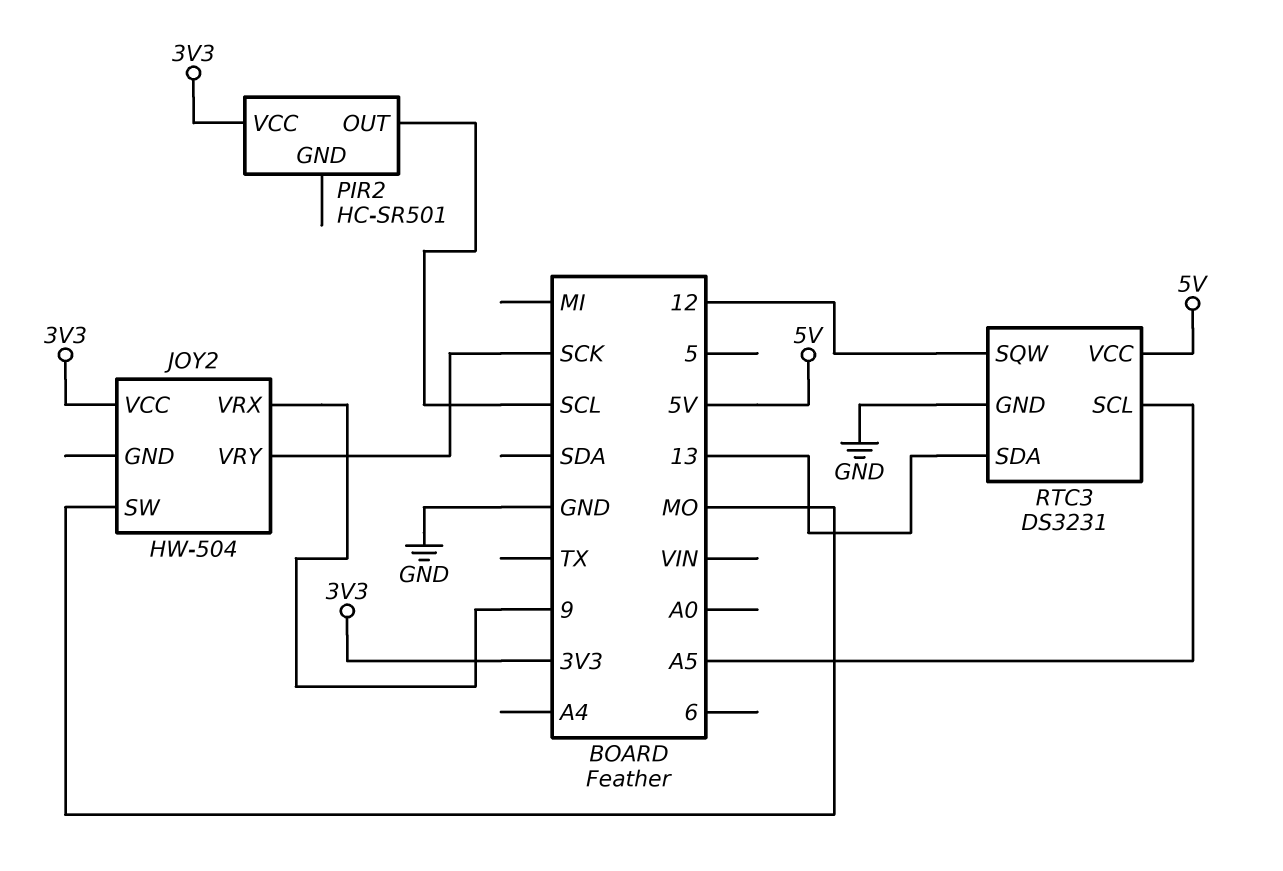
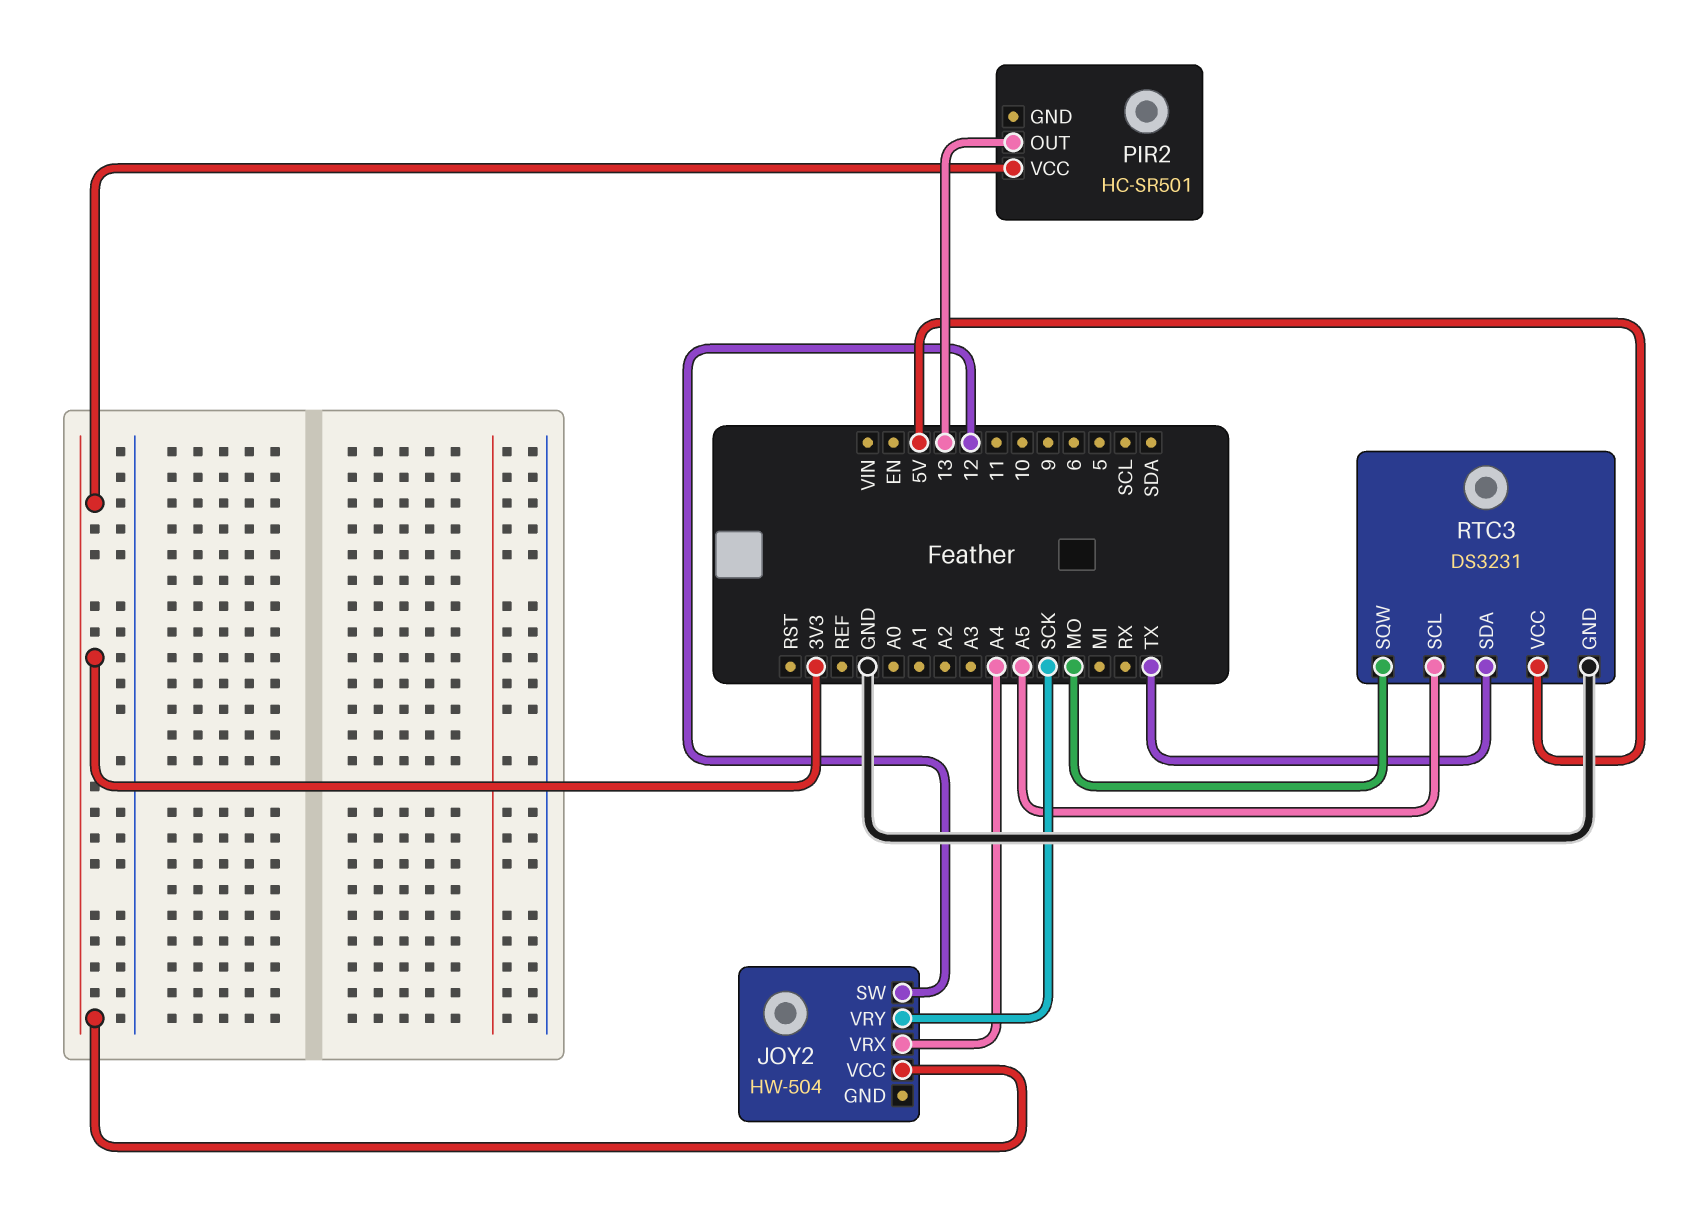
JOY2 pin SW: MO -> 12
JOY2 pin VRX: 9 -> A4
PIR2 pin OUT: SCL -> 13
RTC3 pin SDA: 13 -> TX
RTC3 pin SQW: 12 -> MO

